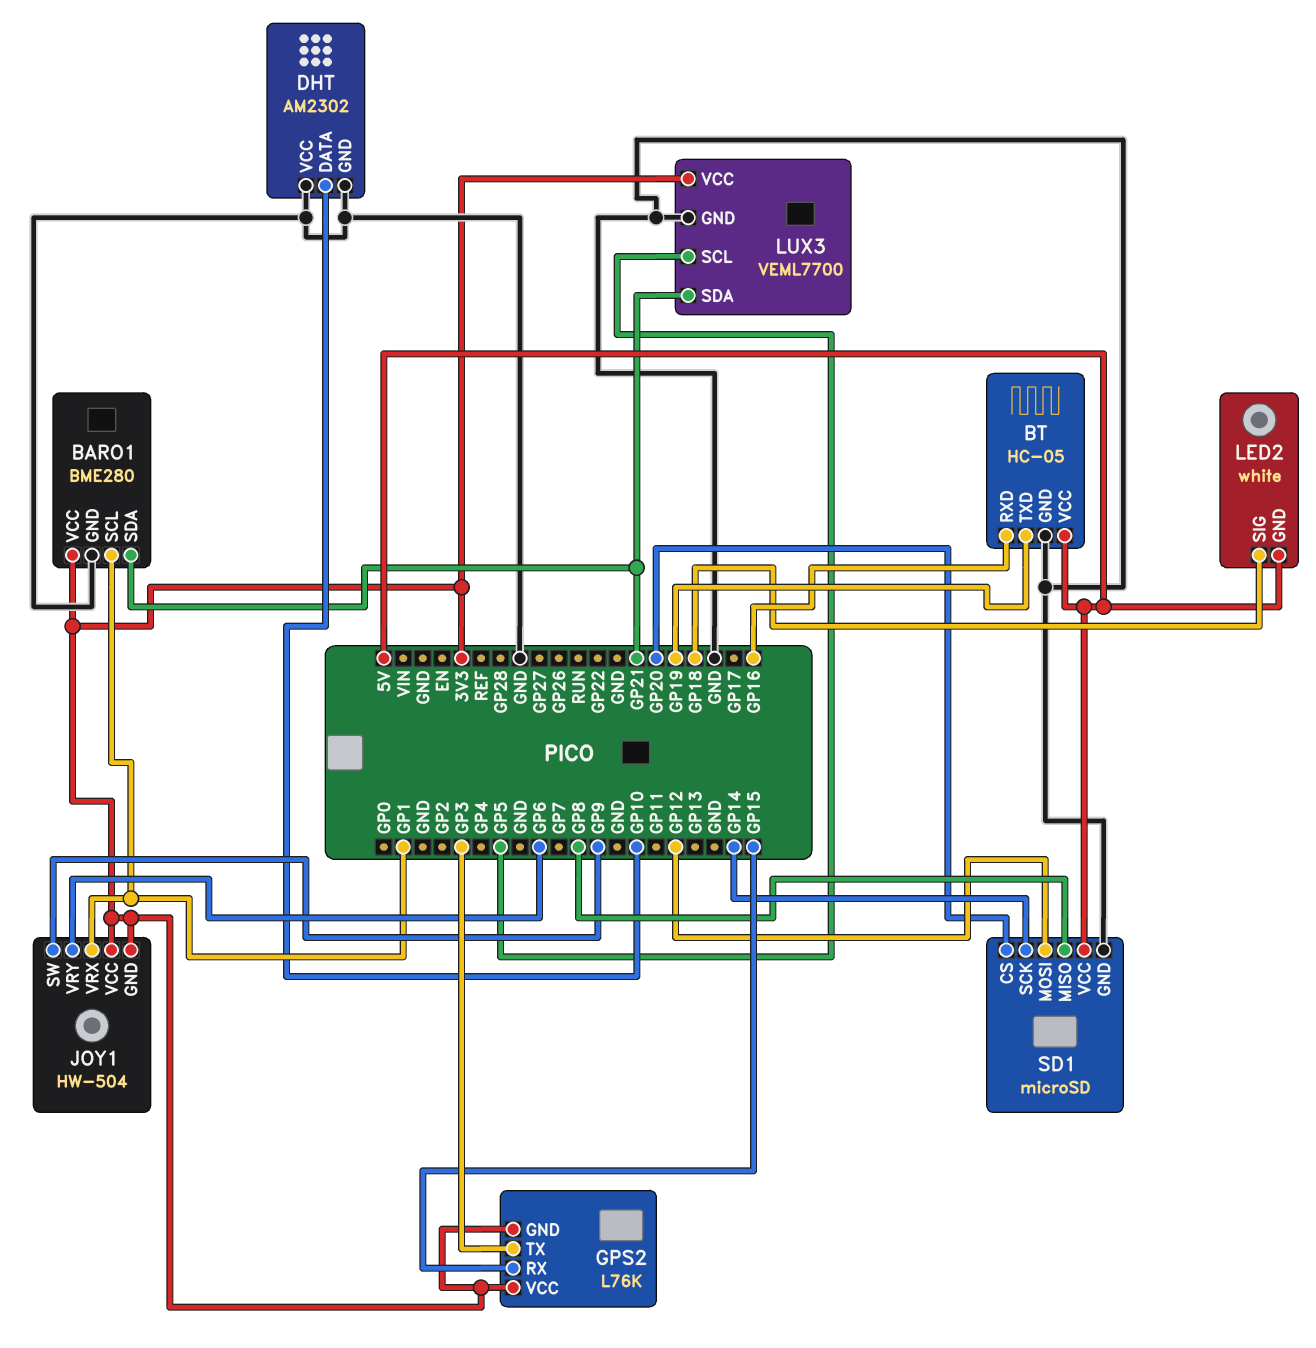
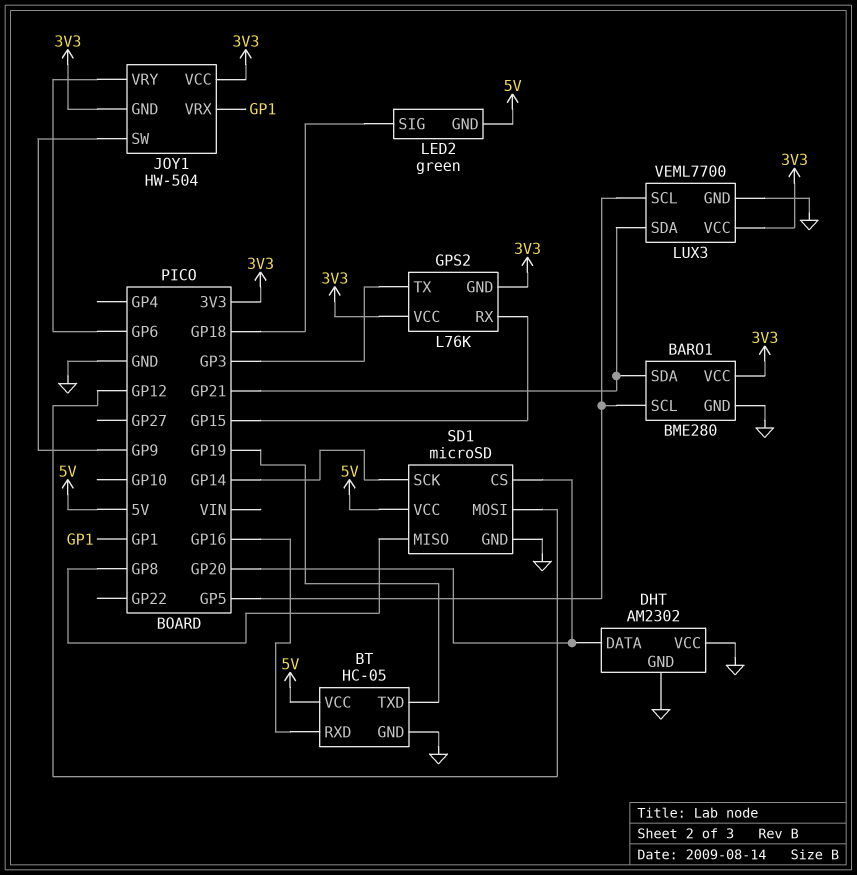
BARO1 pin SCL: GP1 -> GP5
DHT pin DATA: GP10 -> GP20
LED2: white -> green

